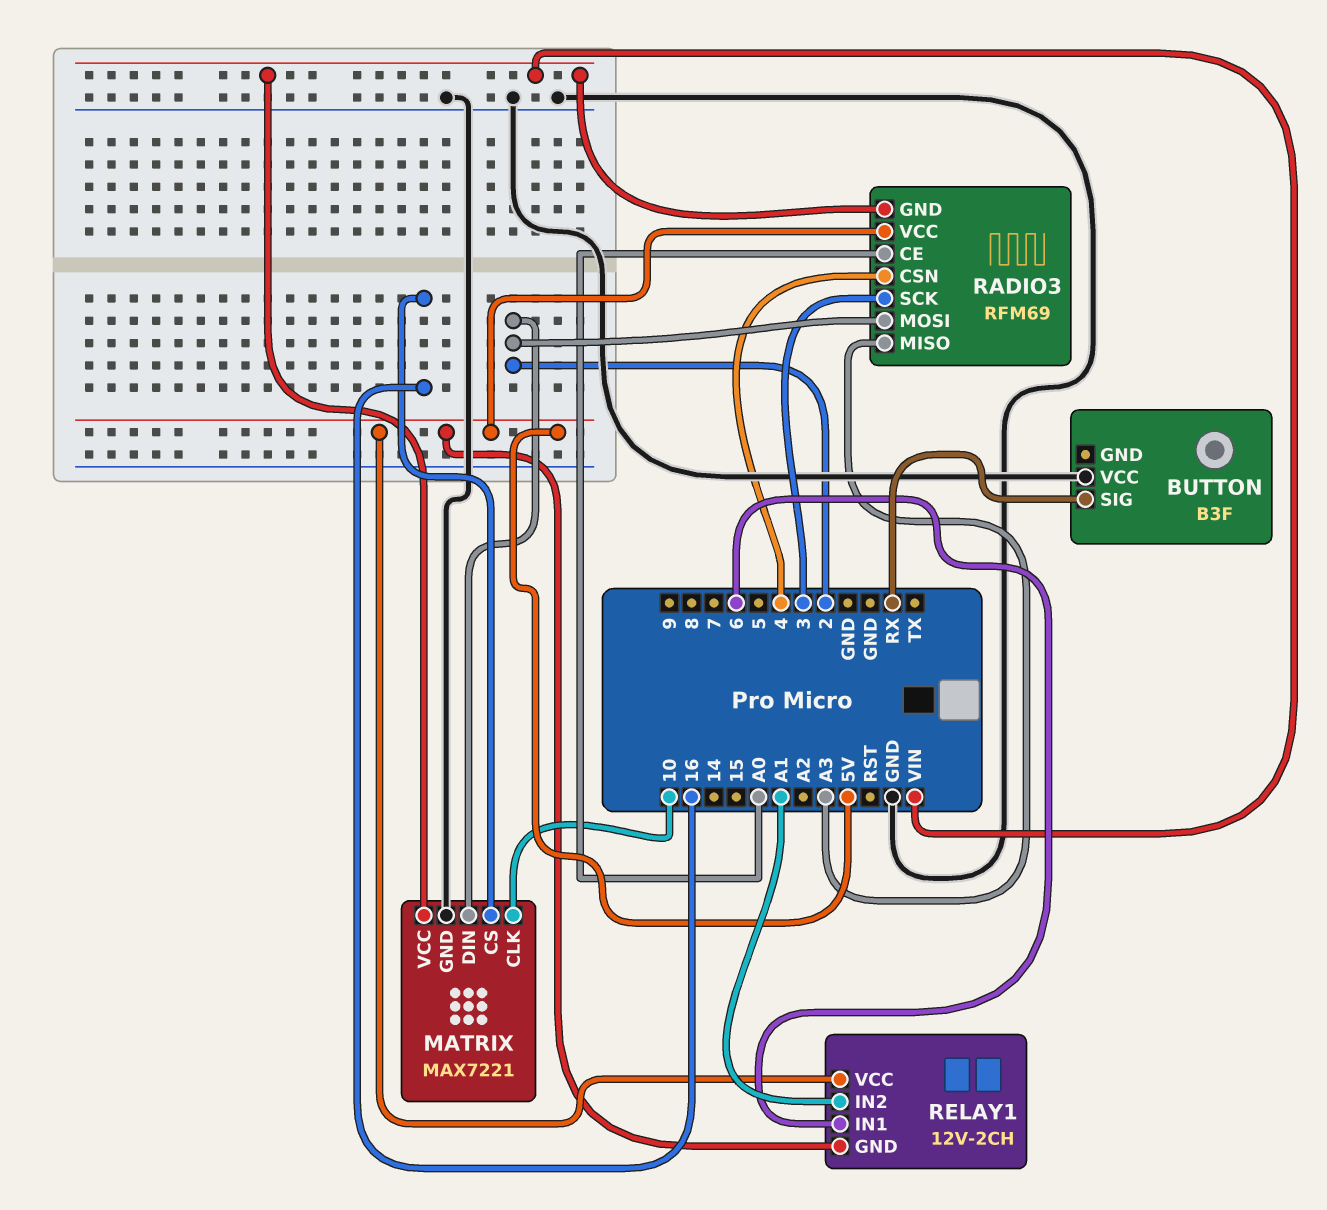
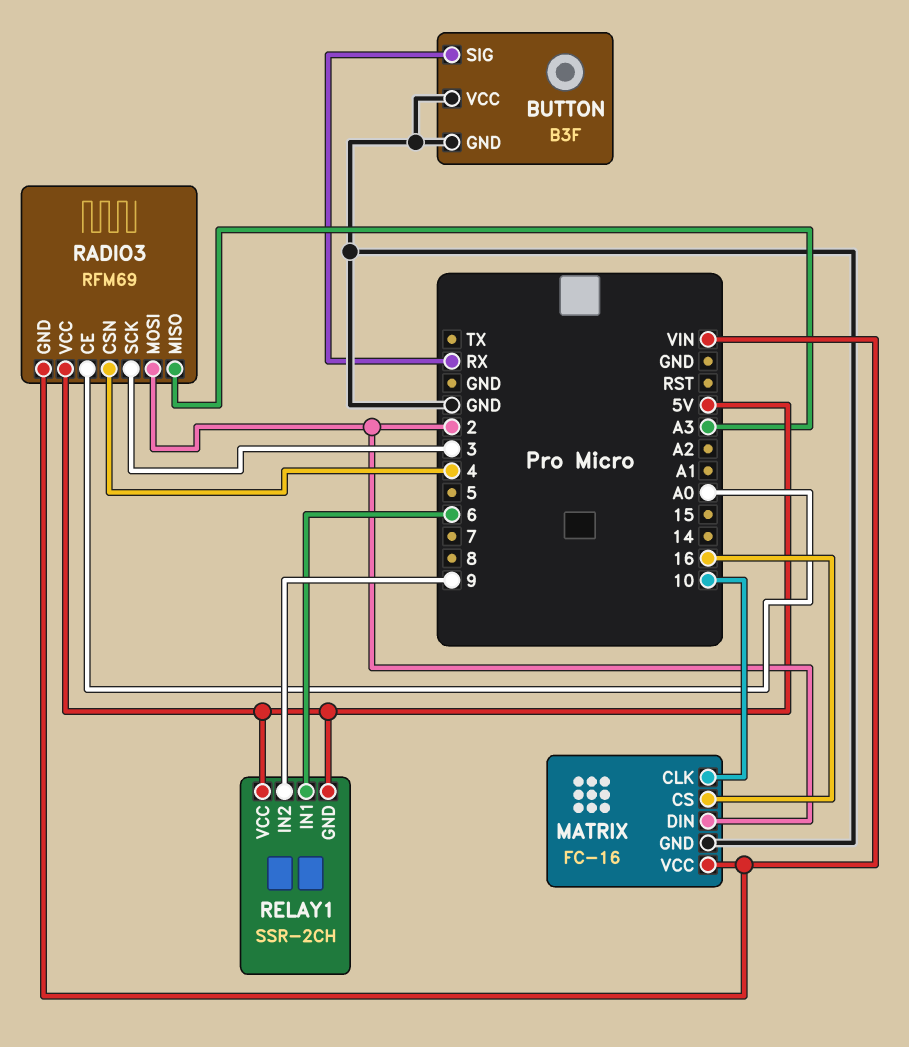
BUTTON pin GND: none -> GND
MATRIX: MAX7221 -> FC-16
RELAY1: 12V-2CH -> SSR-2CH
RELAY1 pin IN2: A1 -> 9

